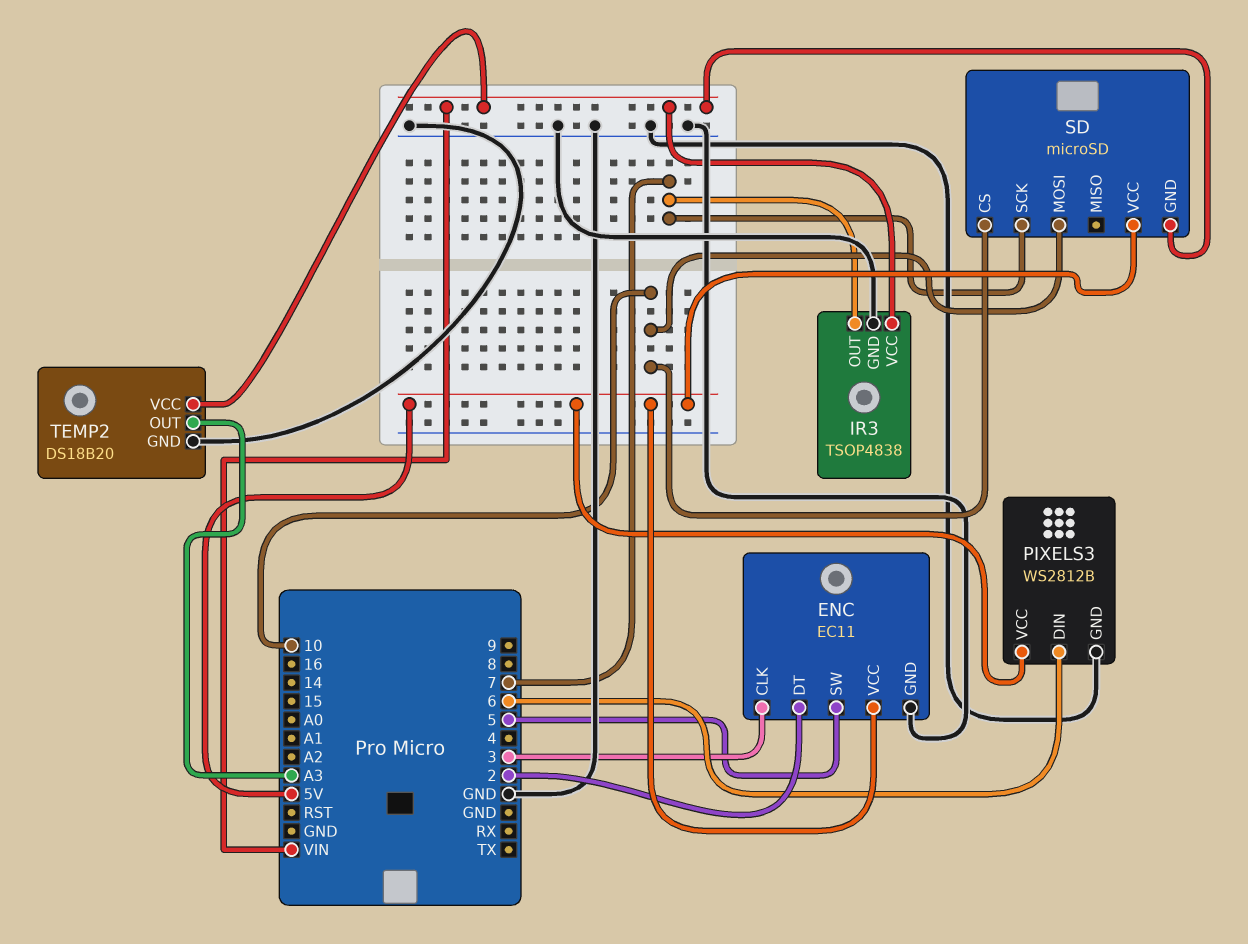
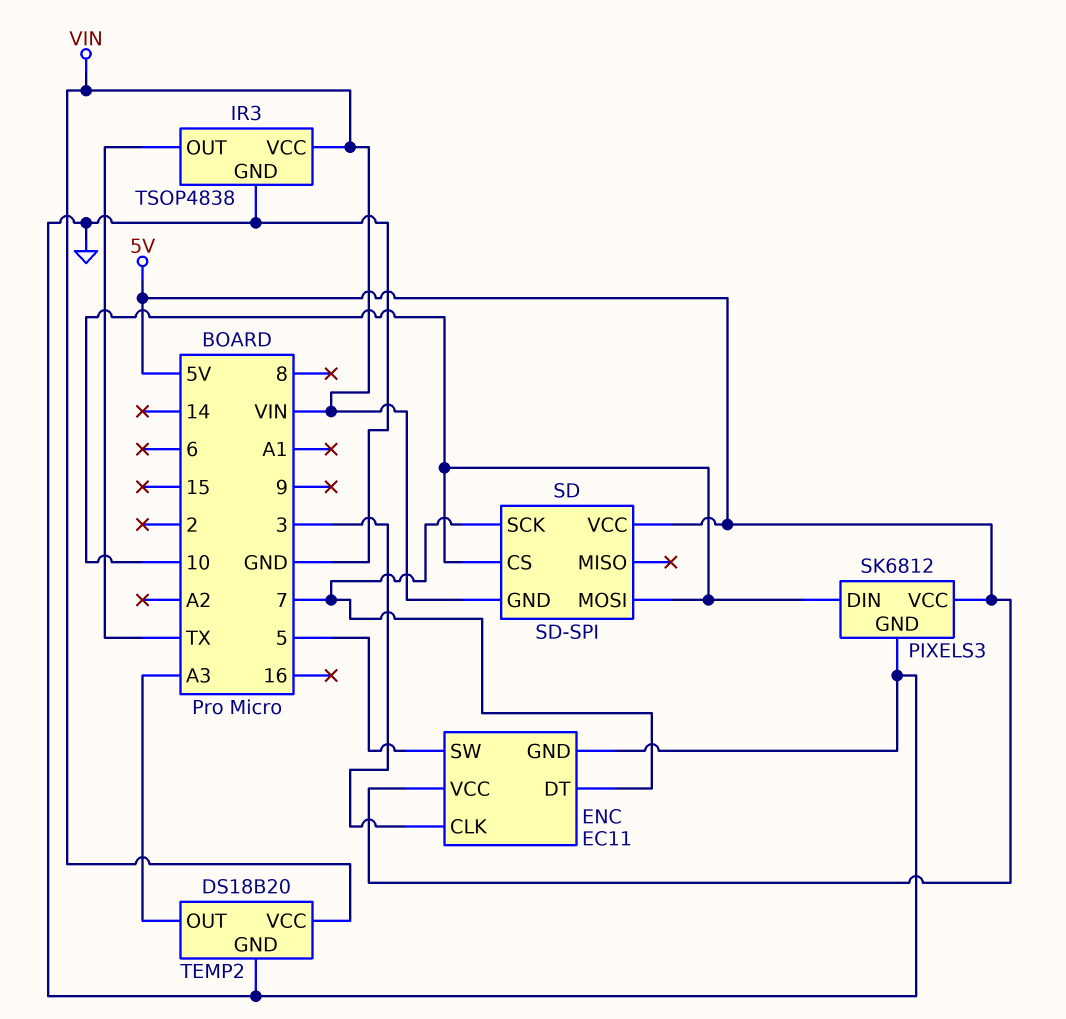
ENC pin DT: 2 -> 7
IR3 pin OUT: 7 -> TX
PIXELS3: WS2812B -> SK6812
PIXELS3 pin DIN: 6 -> 10
SD: microSD -> SD-SPI

